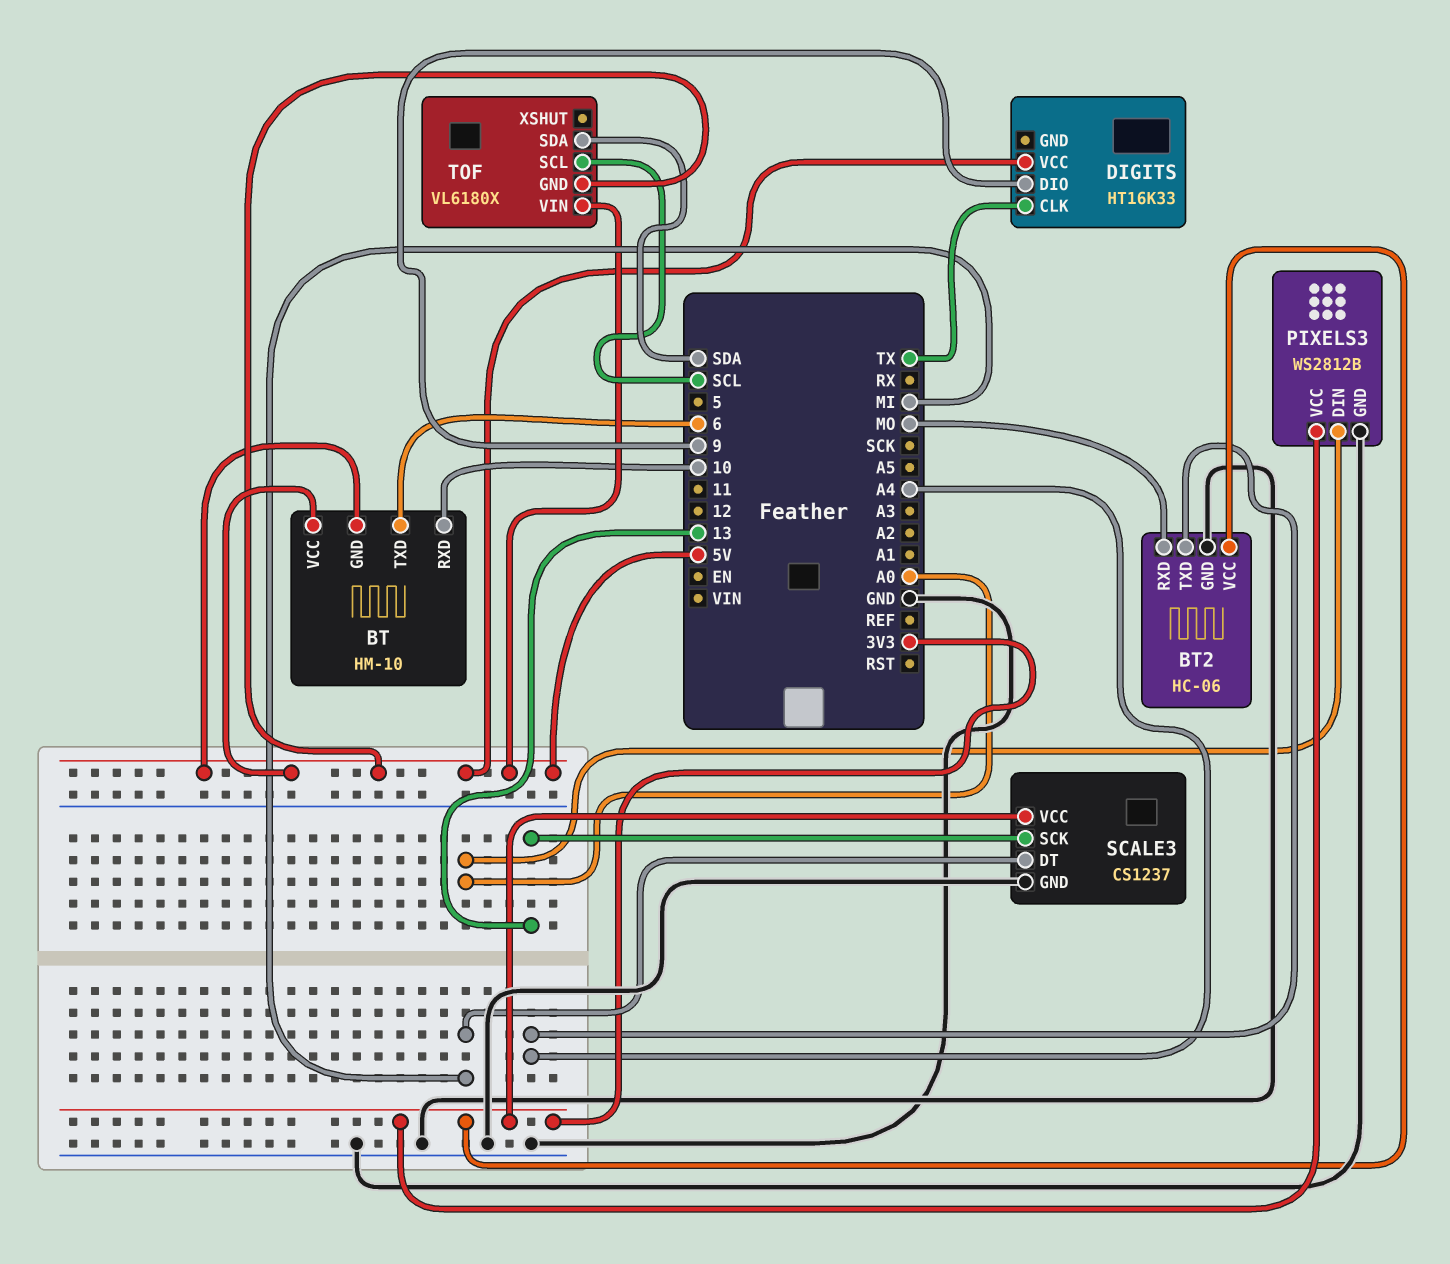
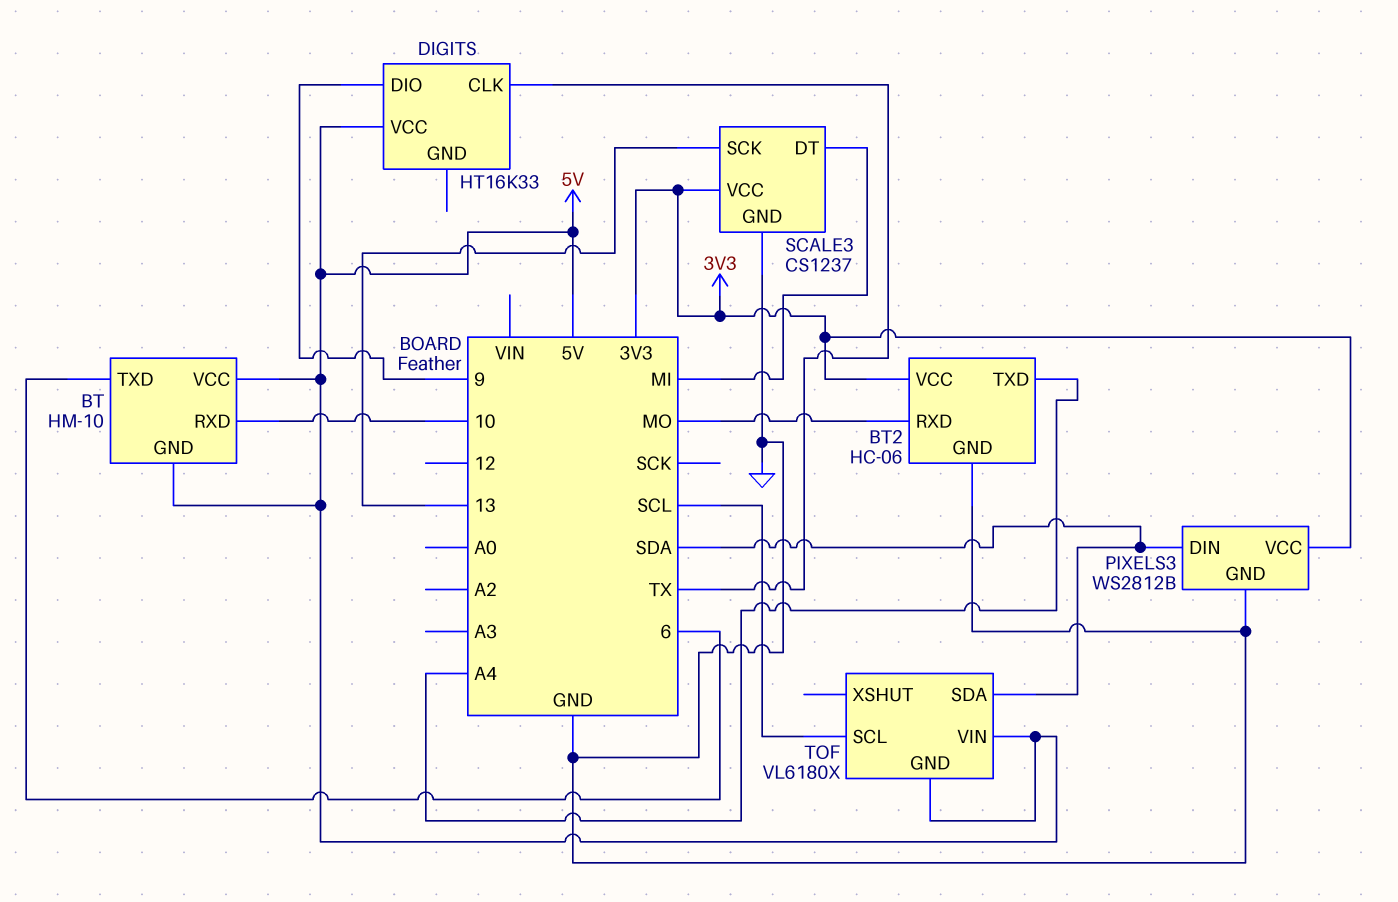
PIXELS3 pin DIN: A0 -> SDA

